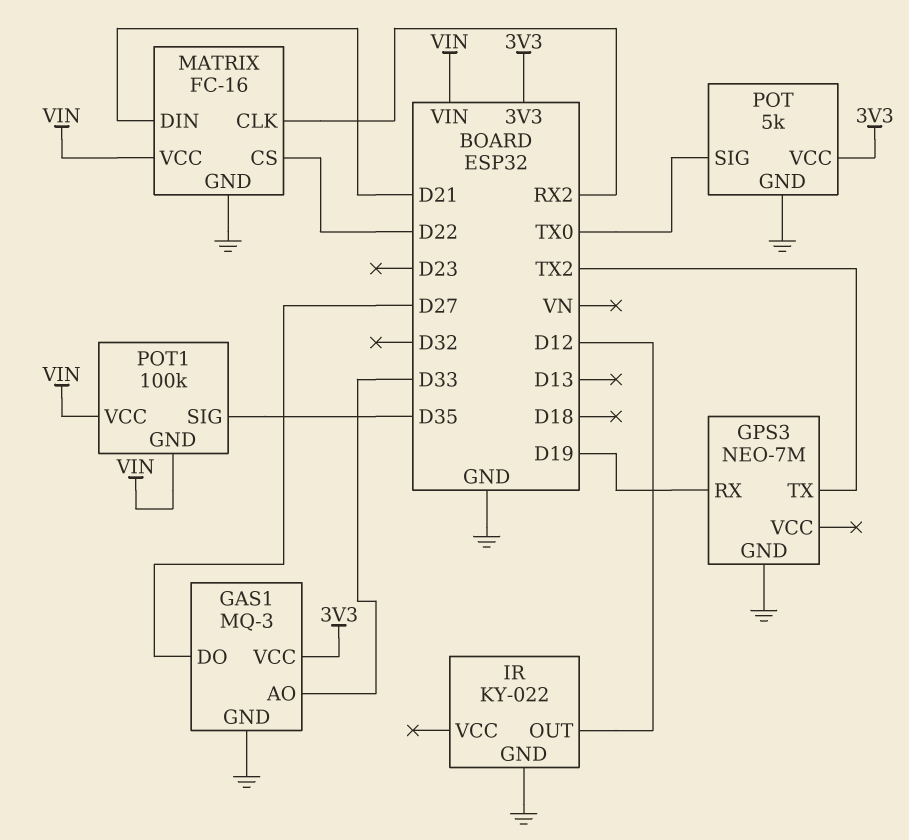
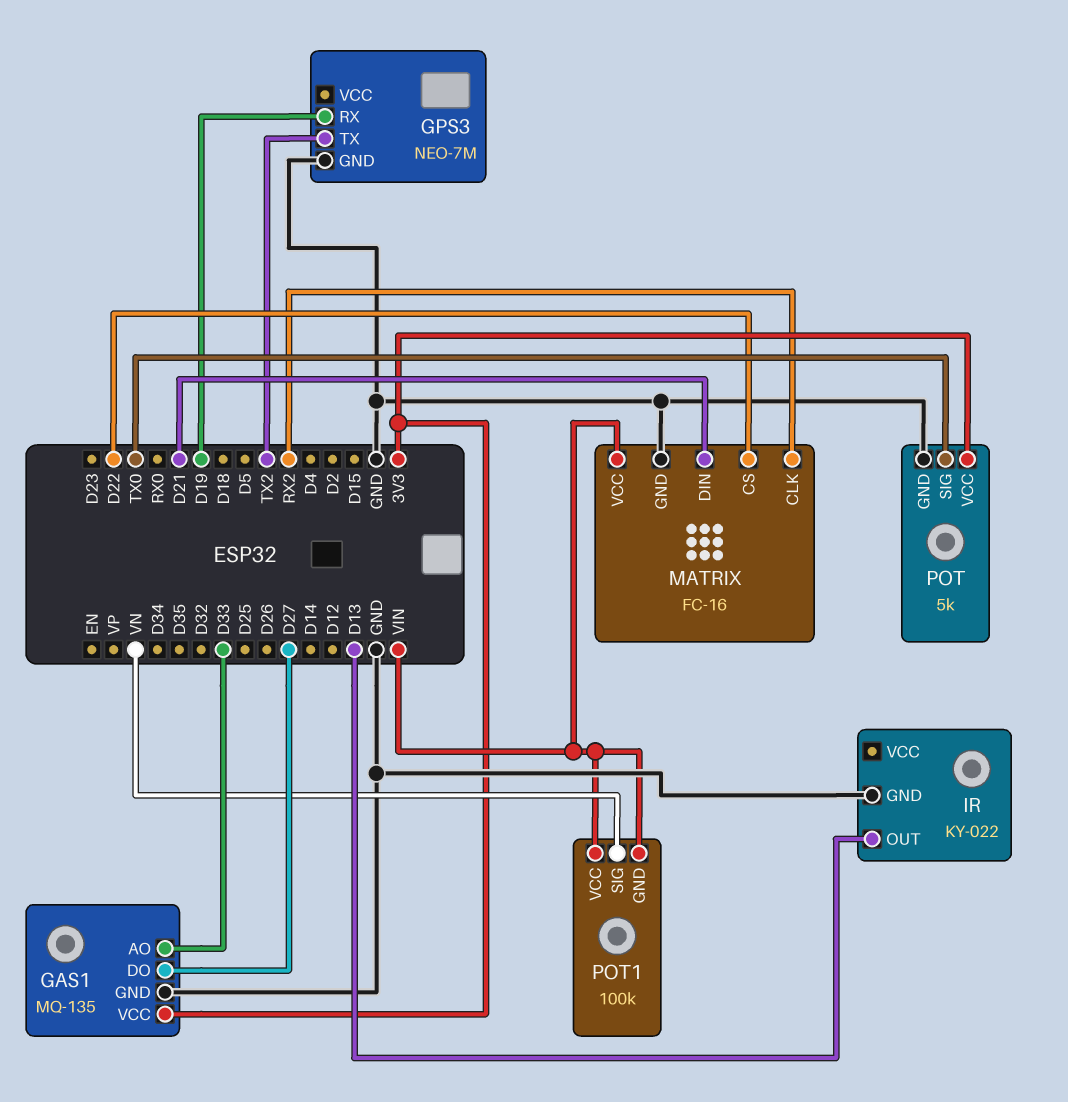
GAS1: MQ-3 -> MQ-135
IR pin OUT: D12 -> D13
POT1 pin SIG: D35 -> VN

